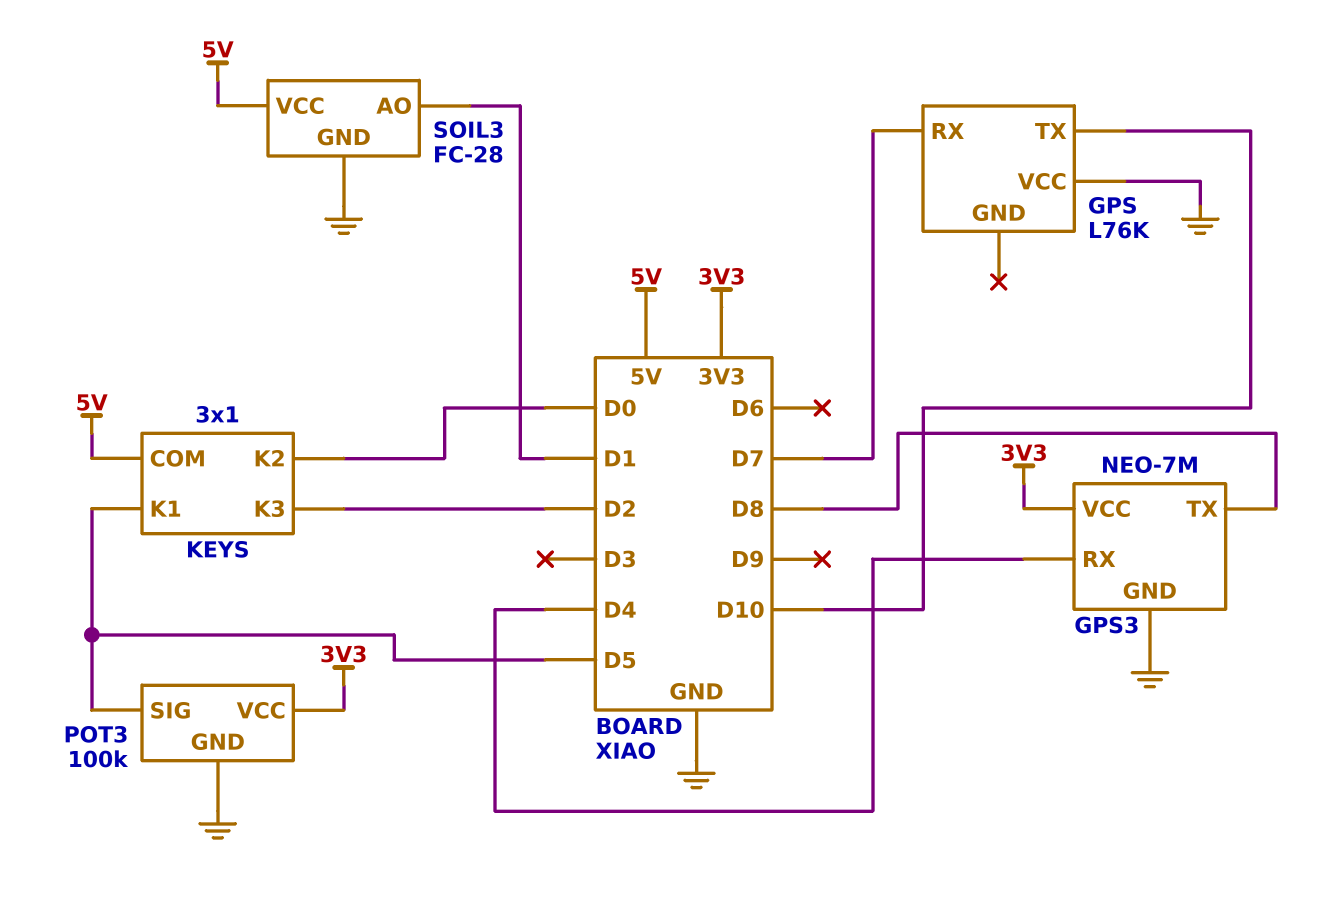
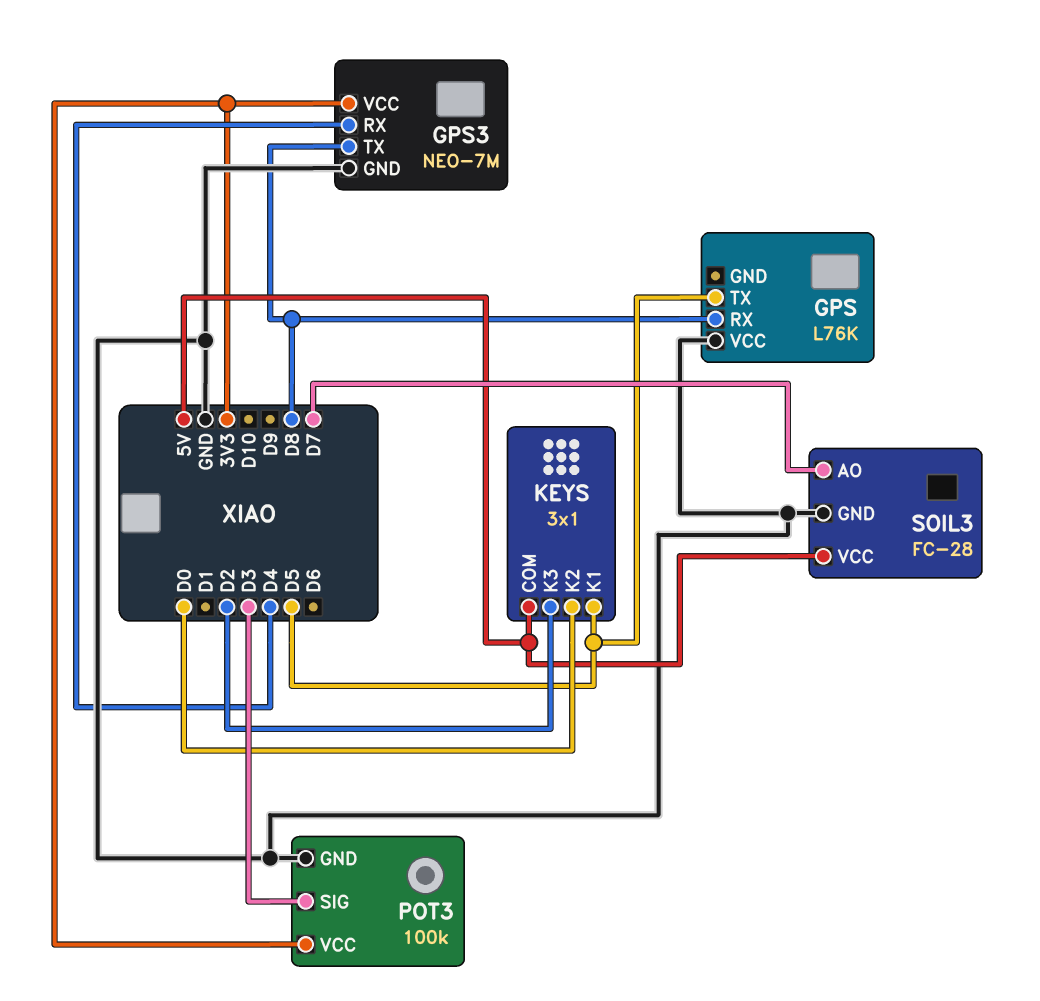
GPS pin RX: D7 -> D8
GPS pin TX: D10 -> D5
POT3 pin SIG: D5 -> D3
SOIL3 pin AO: D1 -> D7

